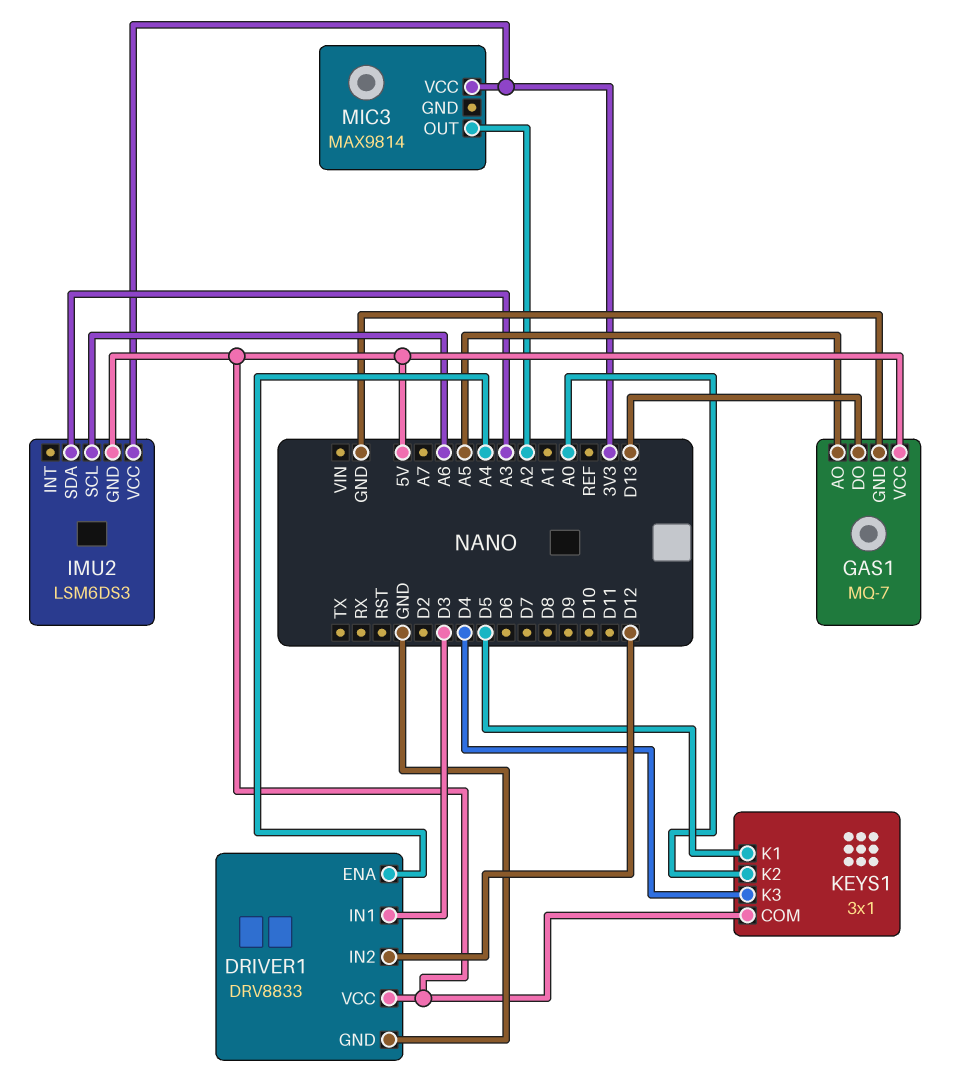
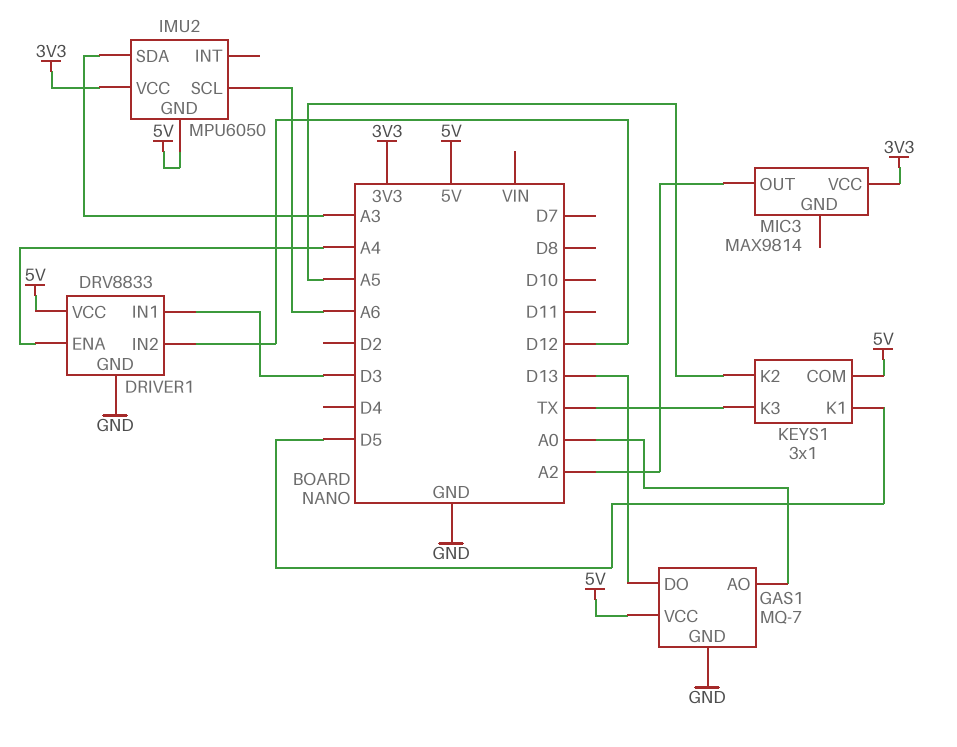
GAS1 pin AO: A5 -> A0
IMU2: LSM6DS3 -> MPU6050
KEYS1 pin K2: A0 -> A5
KEYS1 pin K3: D4 -> TX

